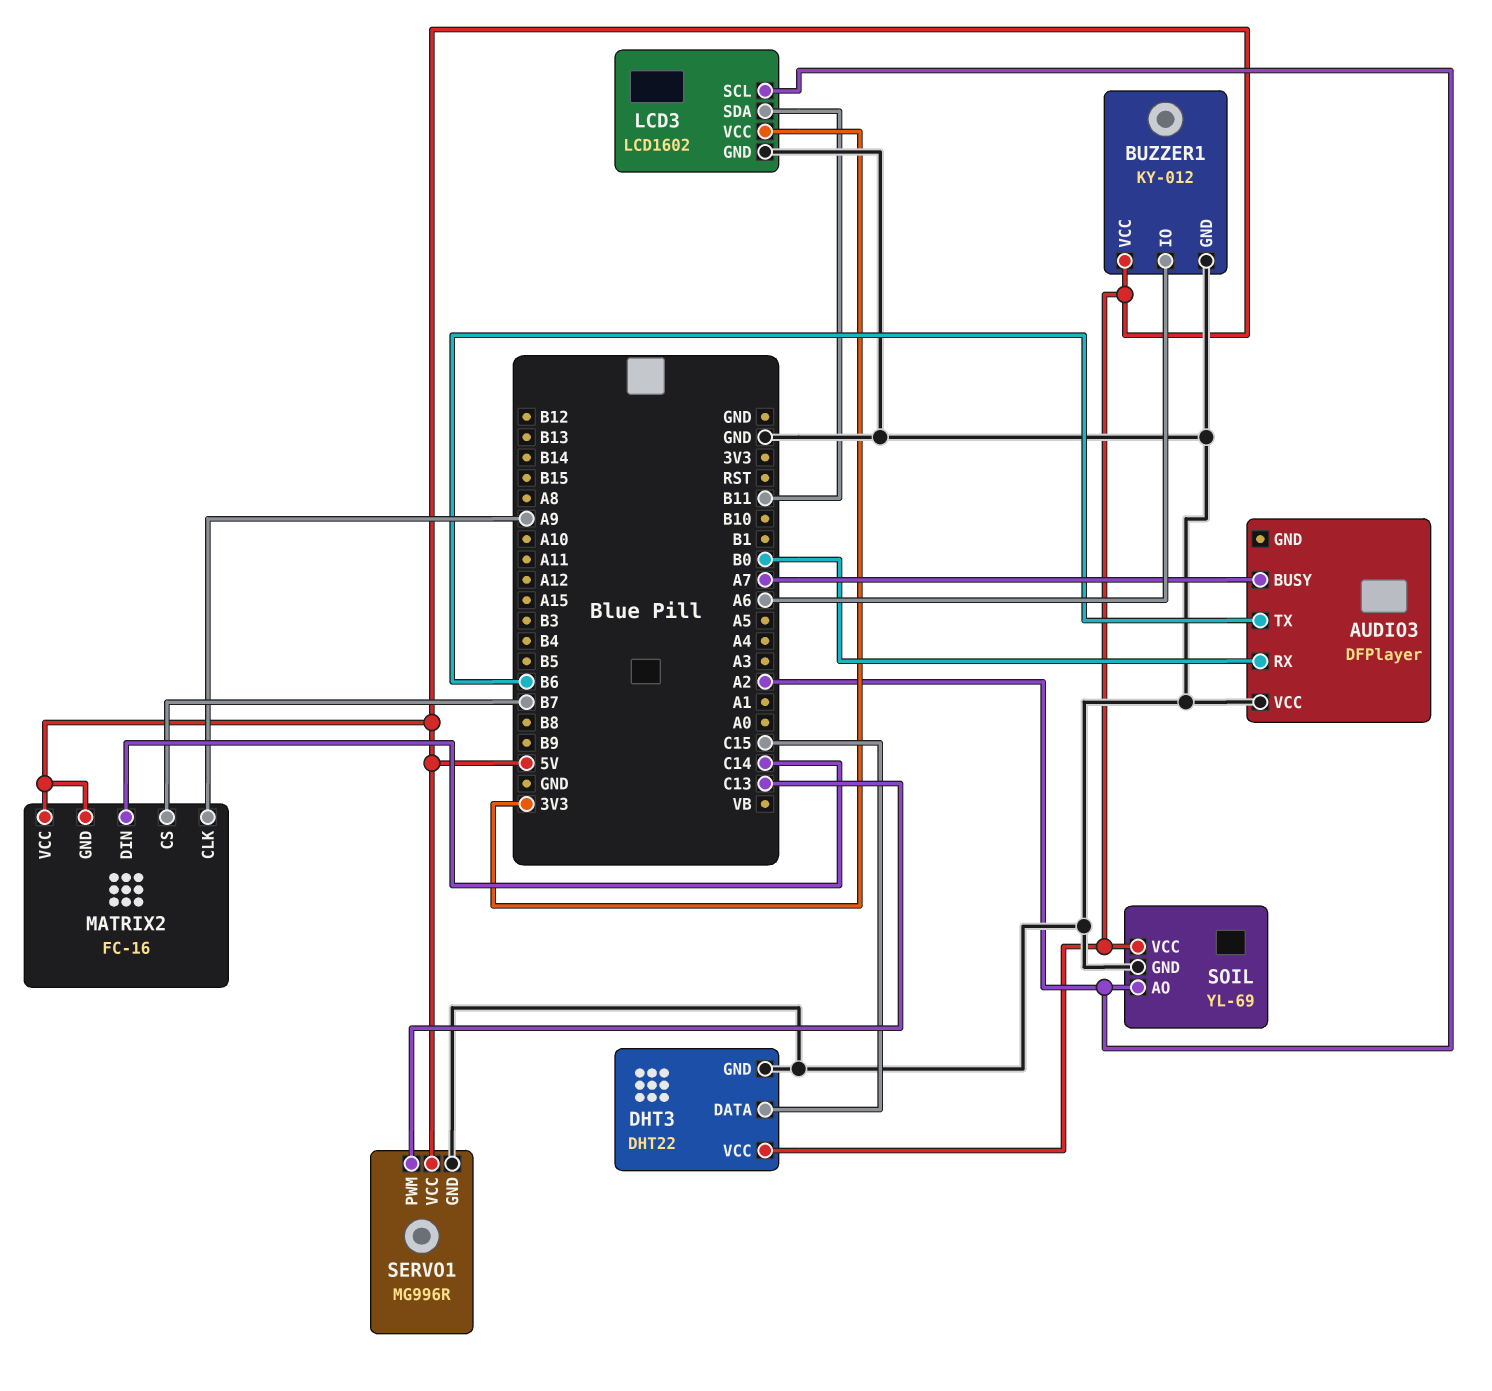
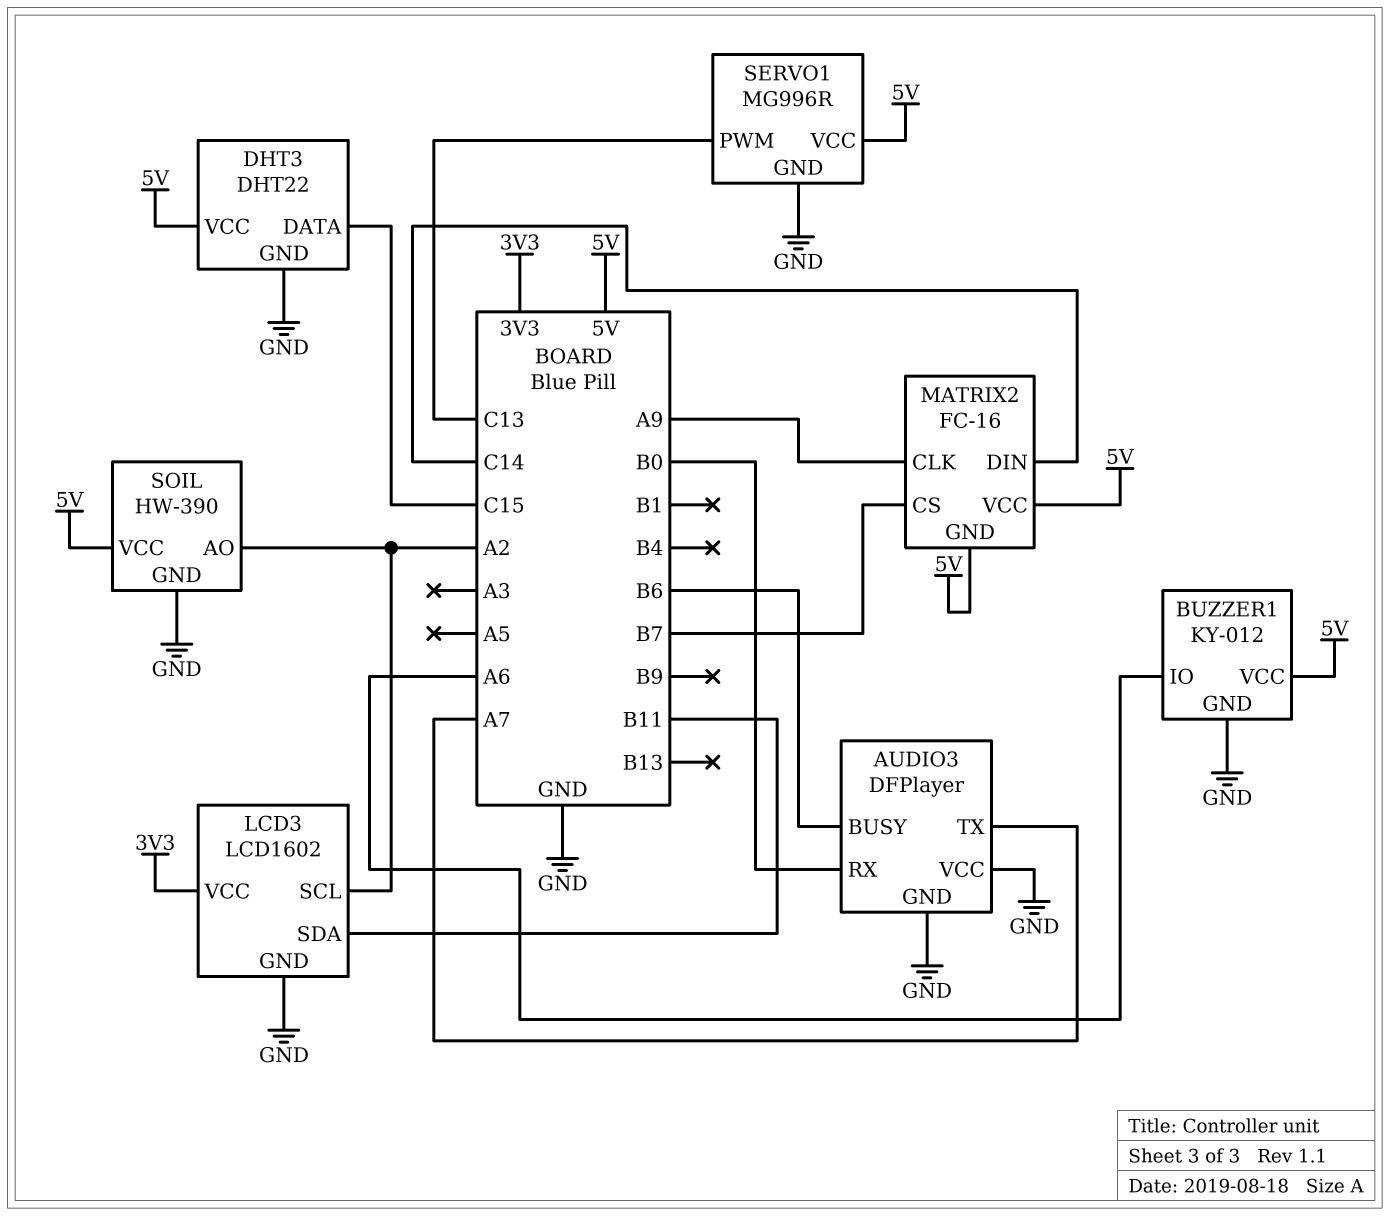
AUDIO3 pin BUSY: A7 -> B6
AUDIO3 pin GND: none -> GND
AUDIO3 pin TX: B6 -> A7
SOIL: YL-69 -> HW-390

